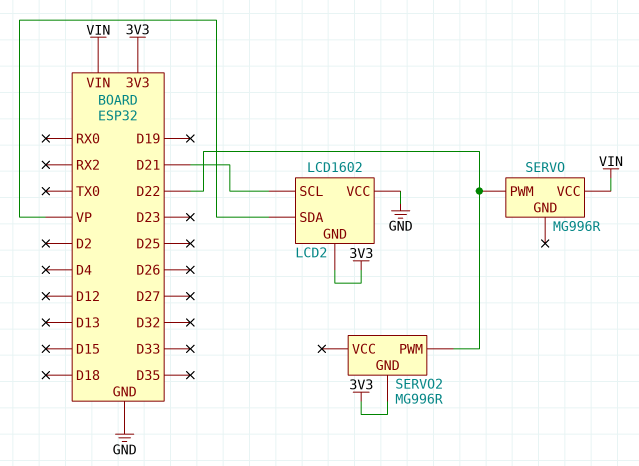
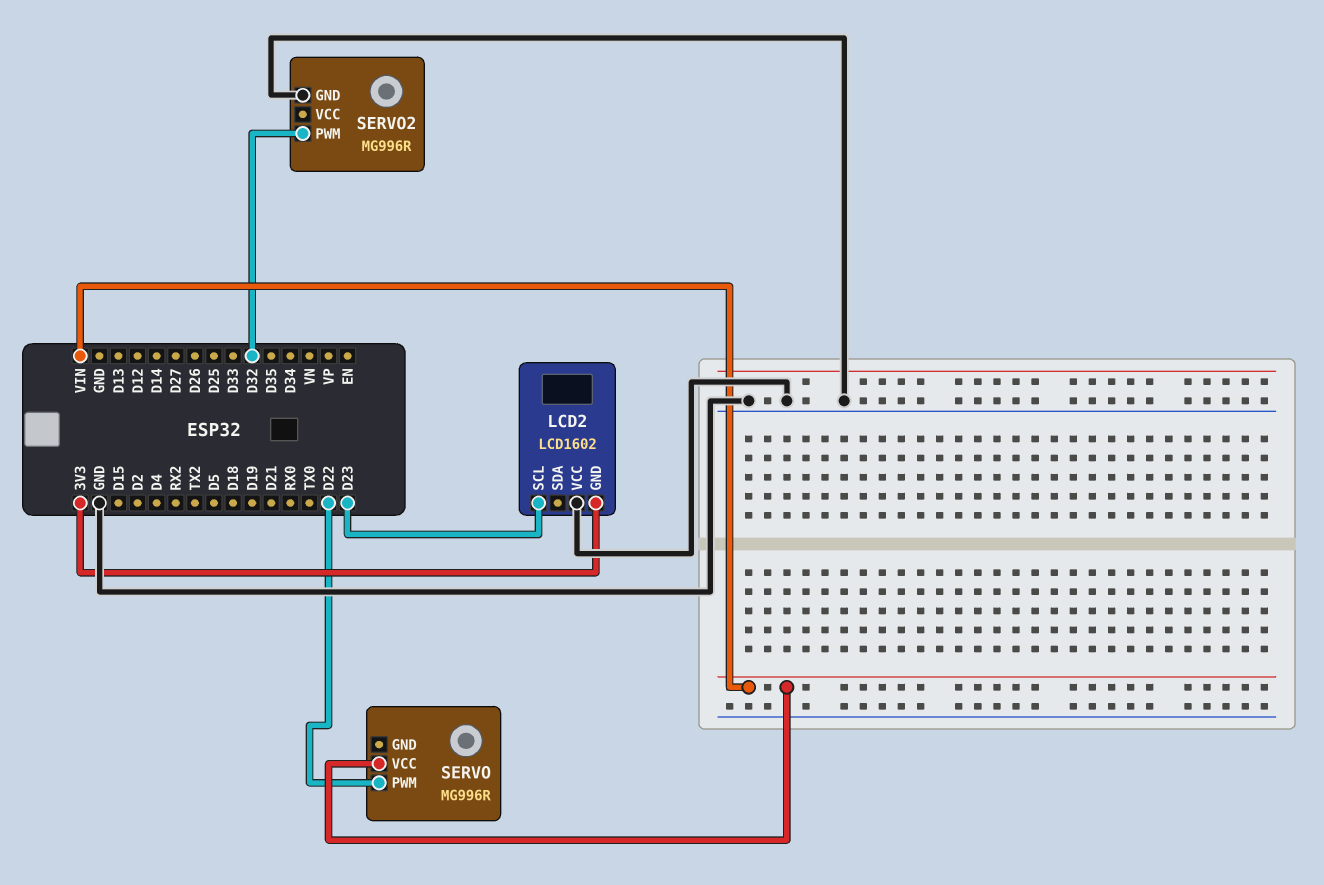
LCD2 pin SCL: D21 -> D23
LCD2 pin SDA: VP -> none
SERVO2 pin GND: 3V3 -> GND
SERVO2 pin PWM: D22 -> D32

